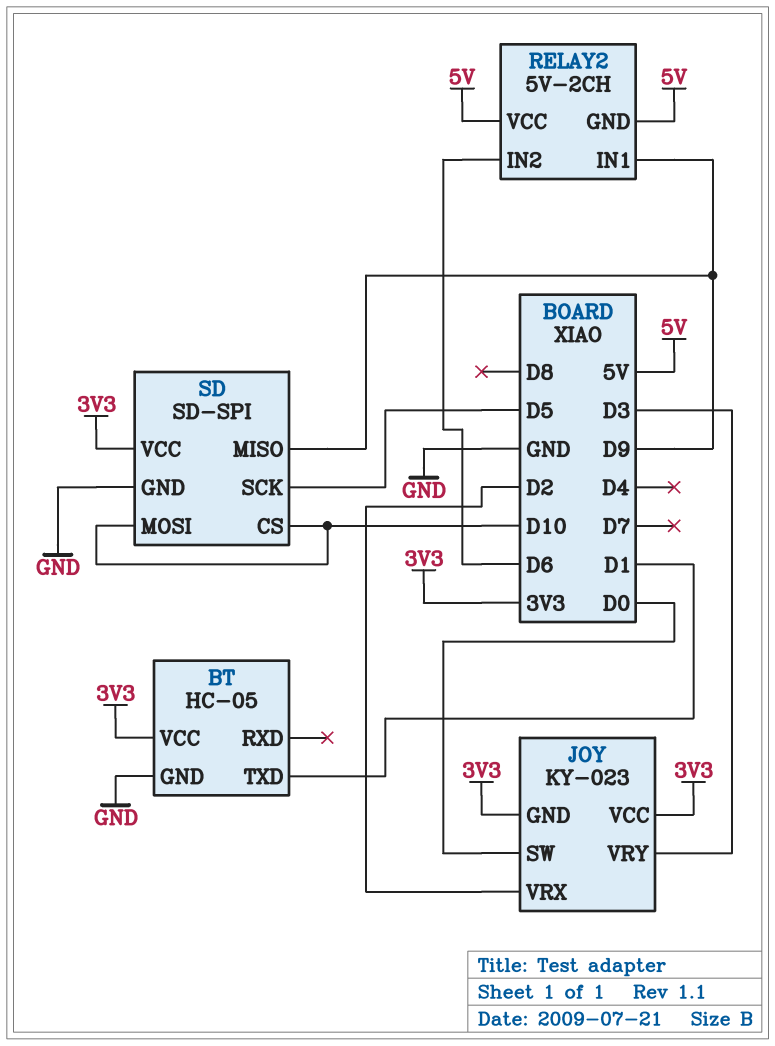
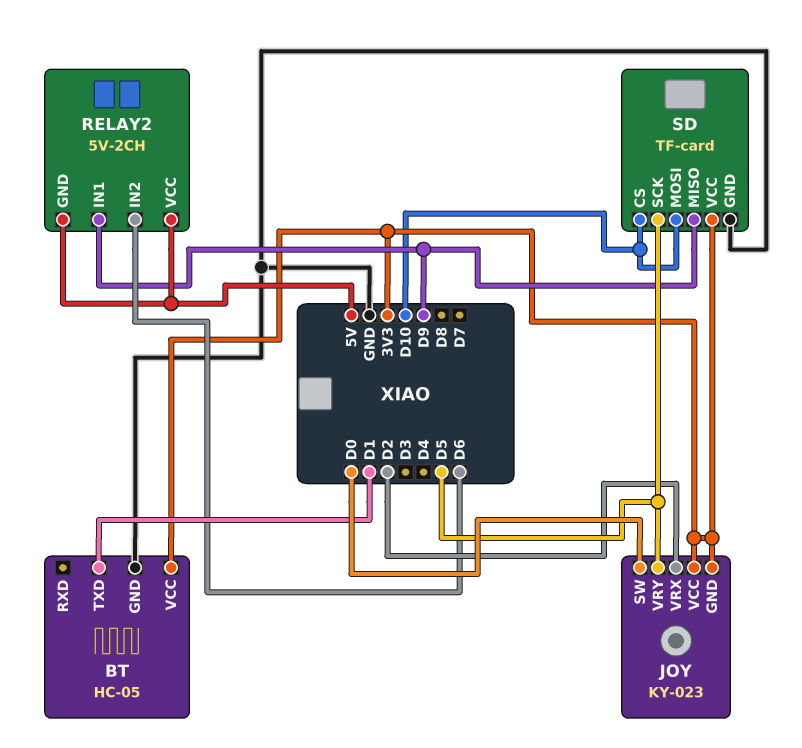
JOY pin VRY: D3 -> D5
SD: SD-SPI -> TF-card

